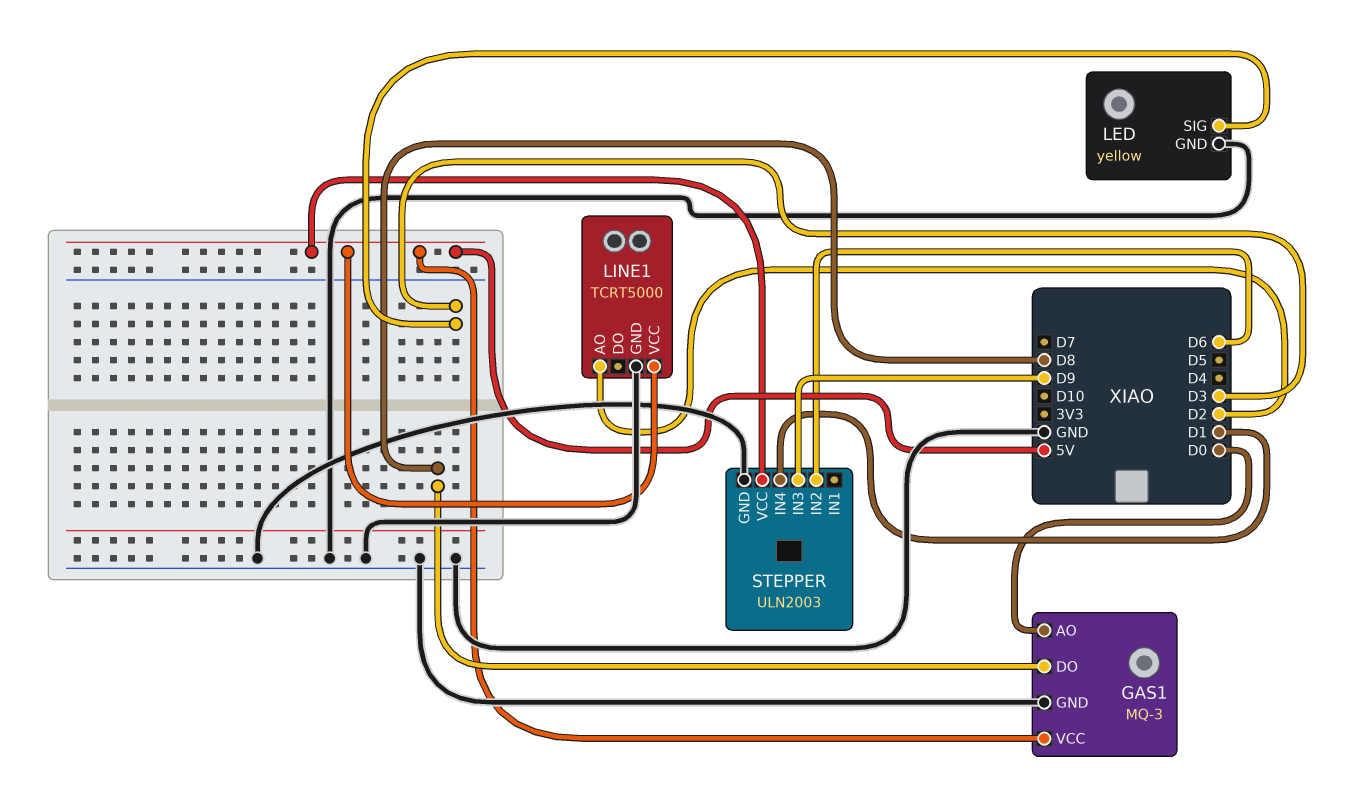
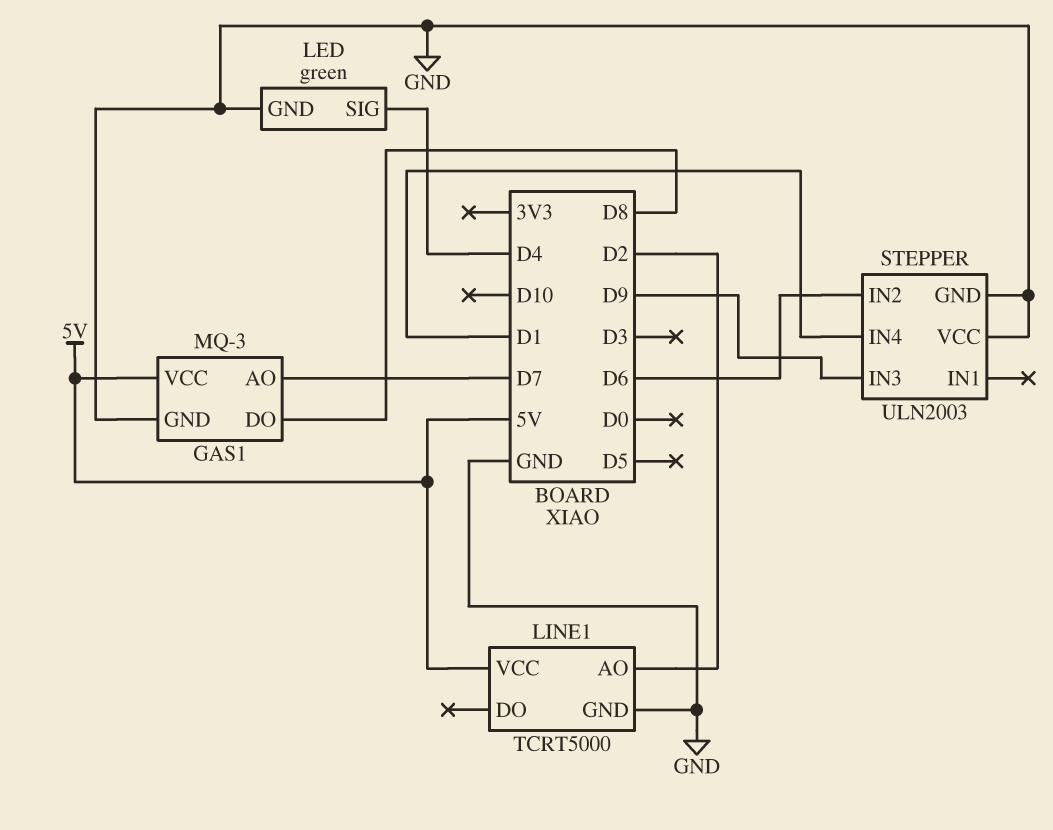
GAS1 pin AO: D0 -> D7
LED: yellow -> green
LED pin SIG: D3 -> D4
STEPPER pin VCC: 5V -> GND

